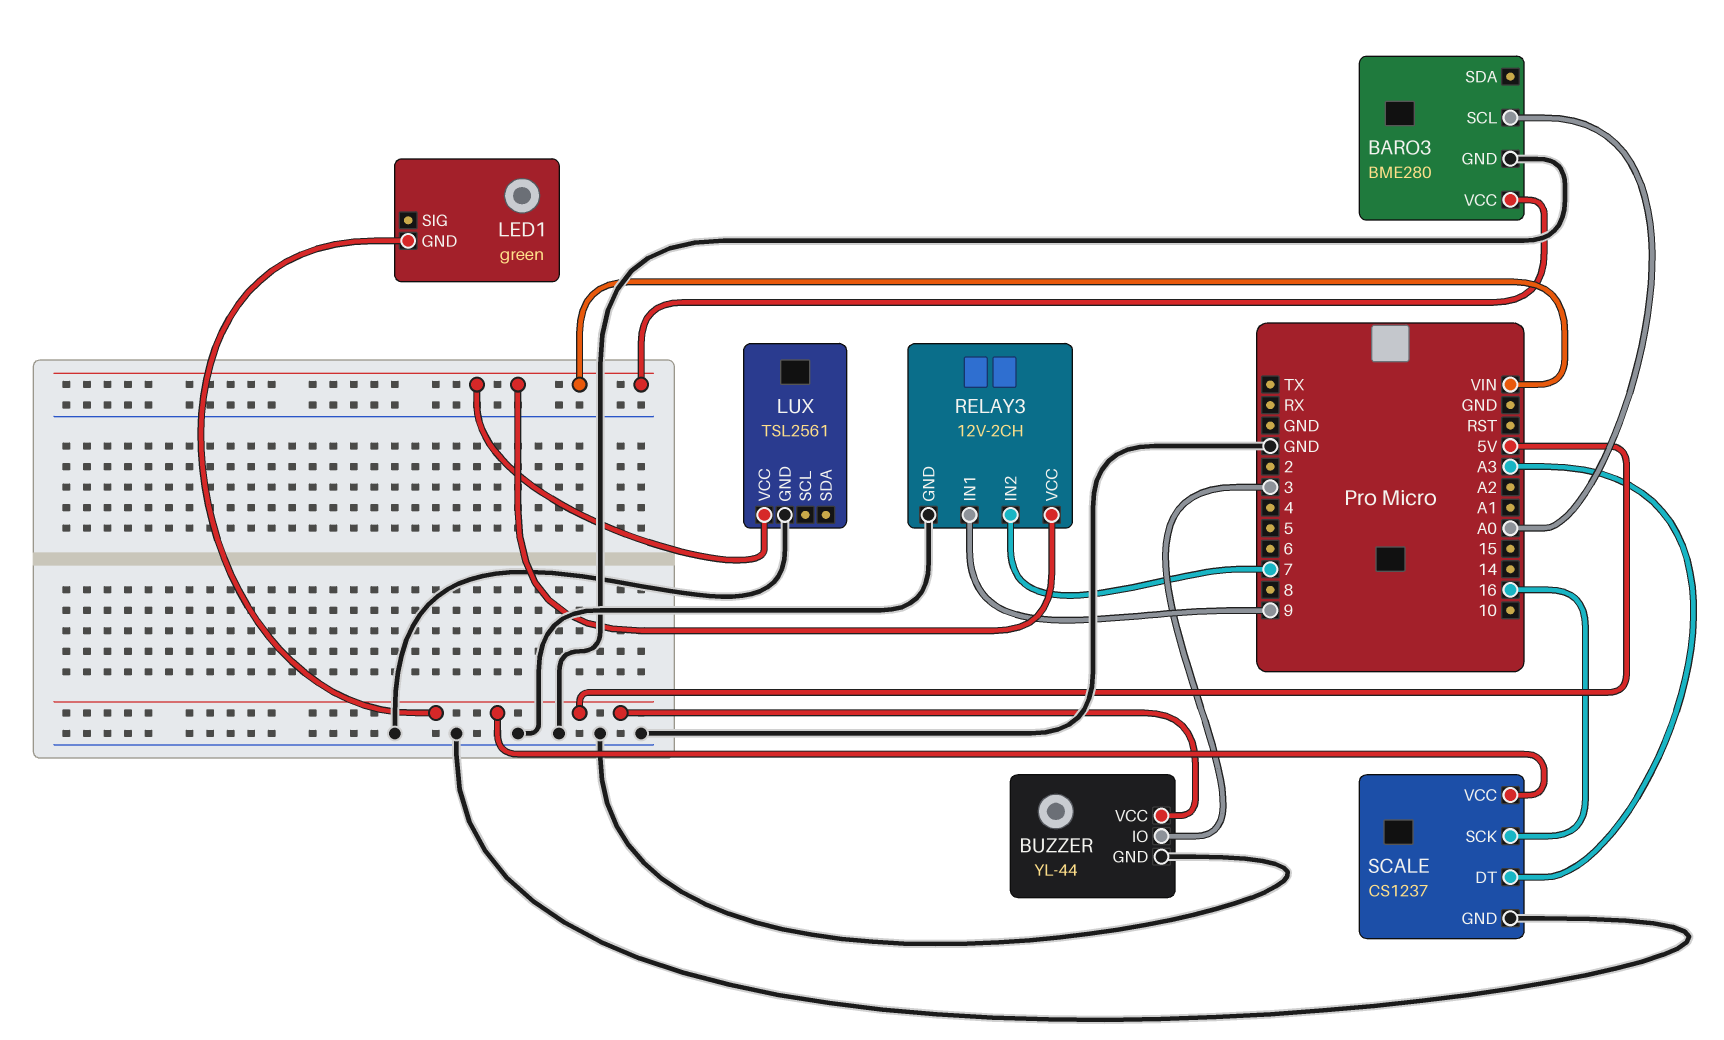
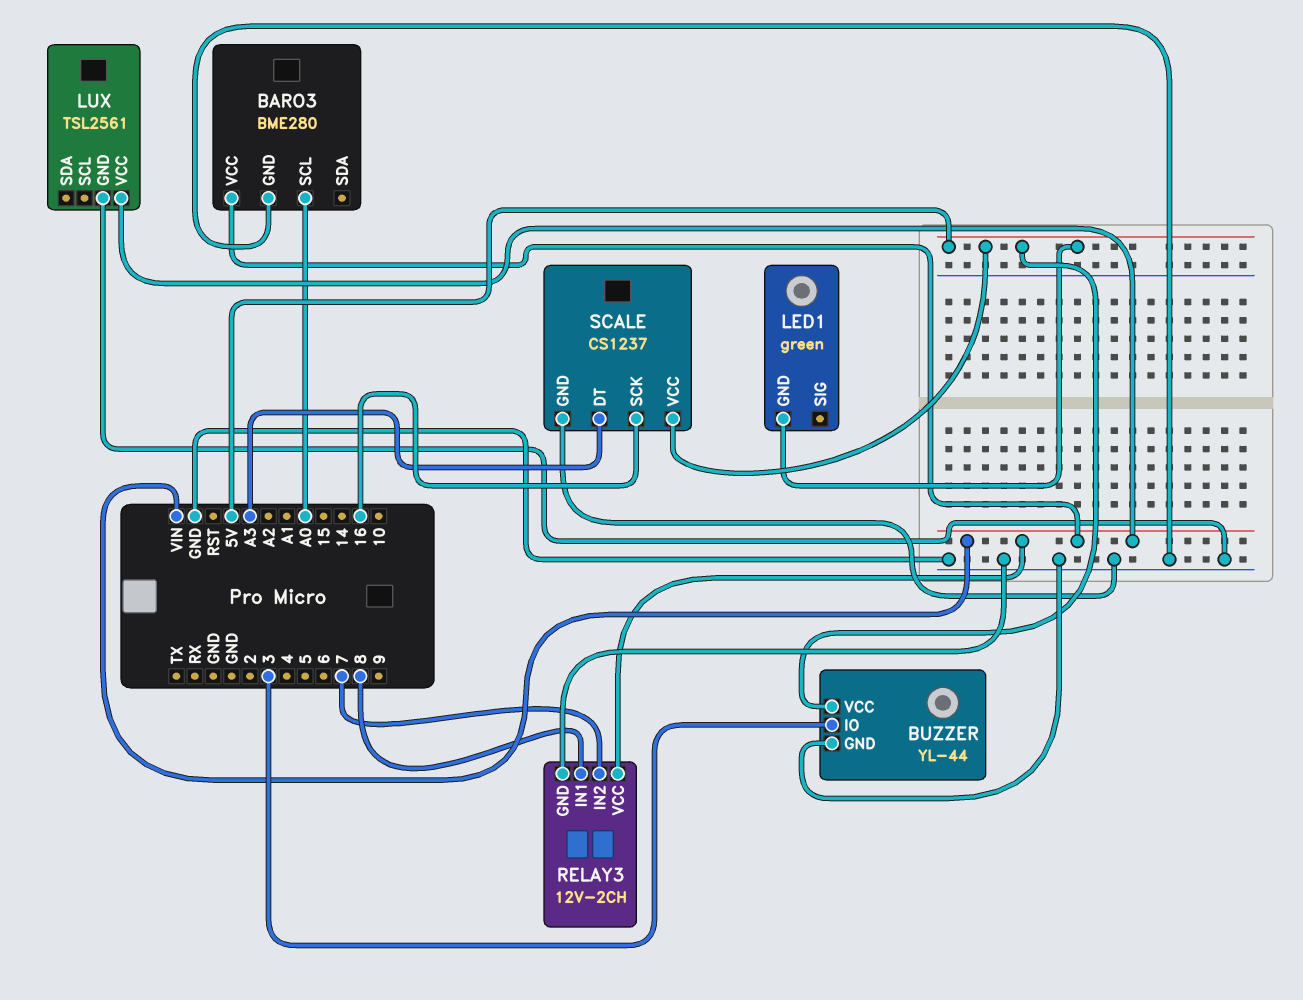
RELAY3 pin IN1: 9 -> 8

